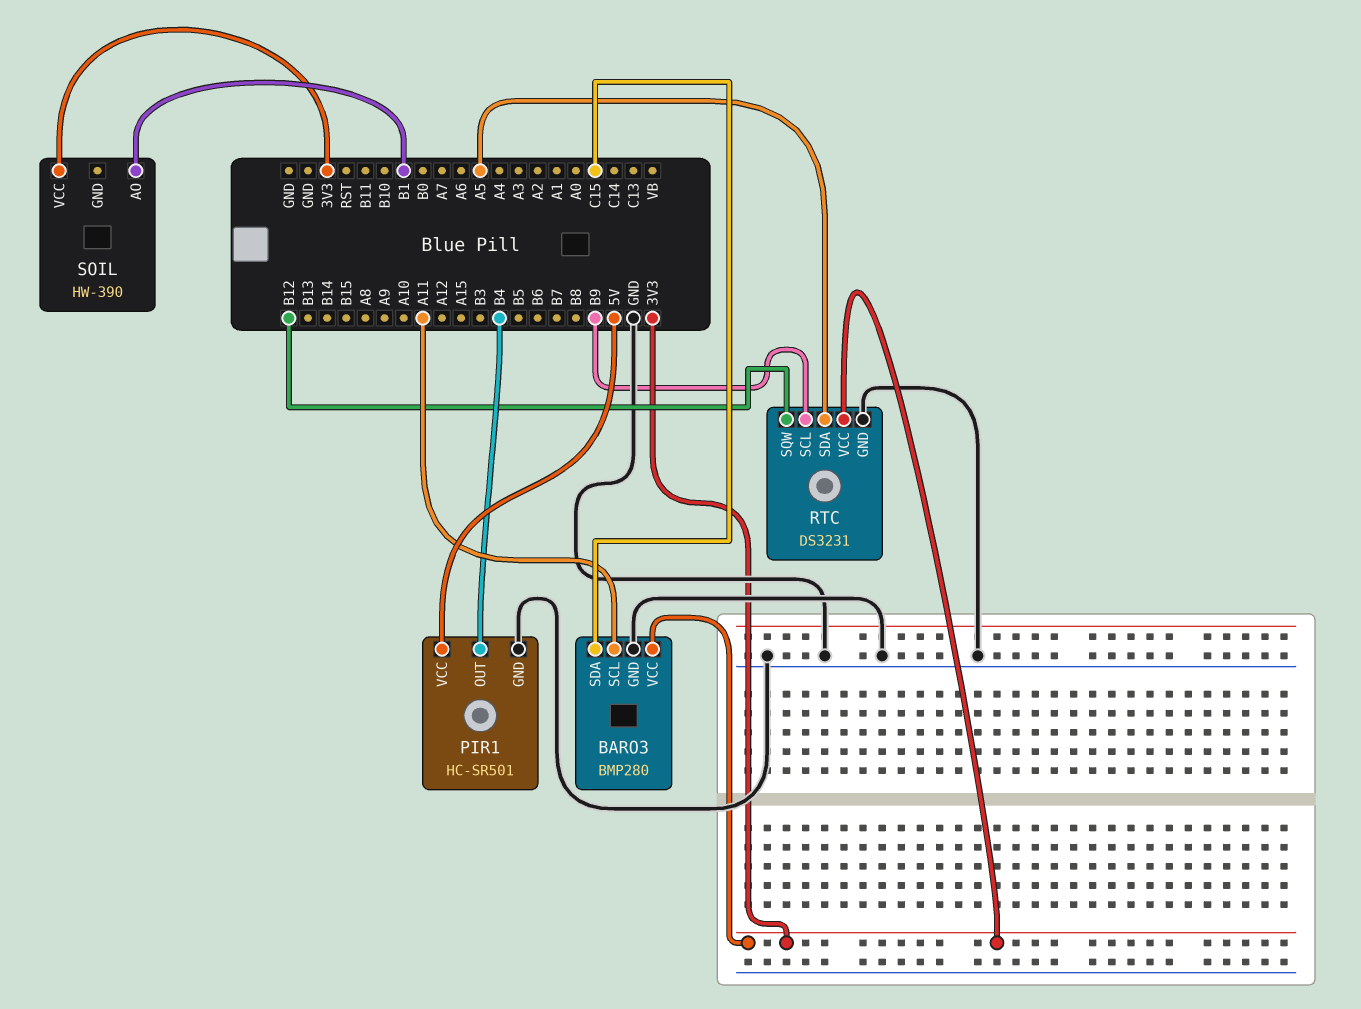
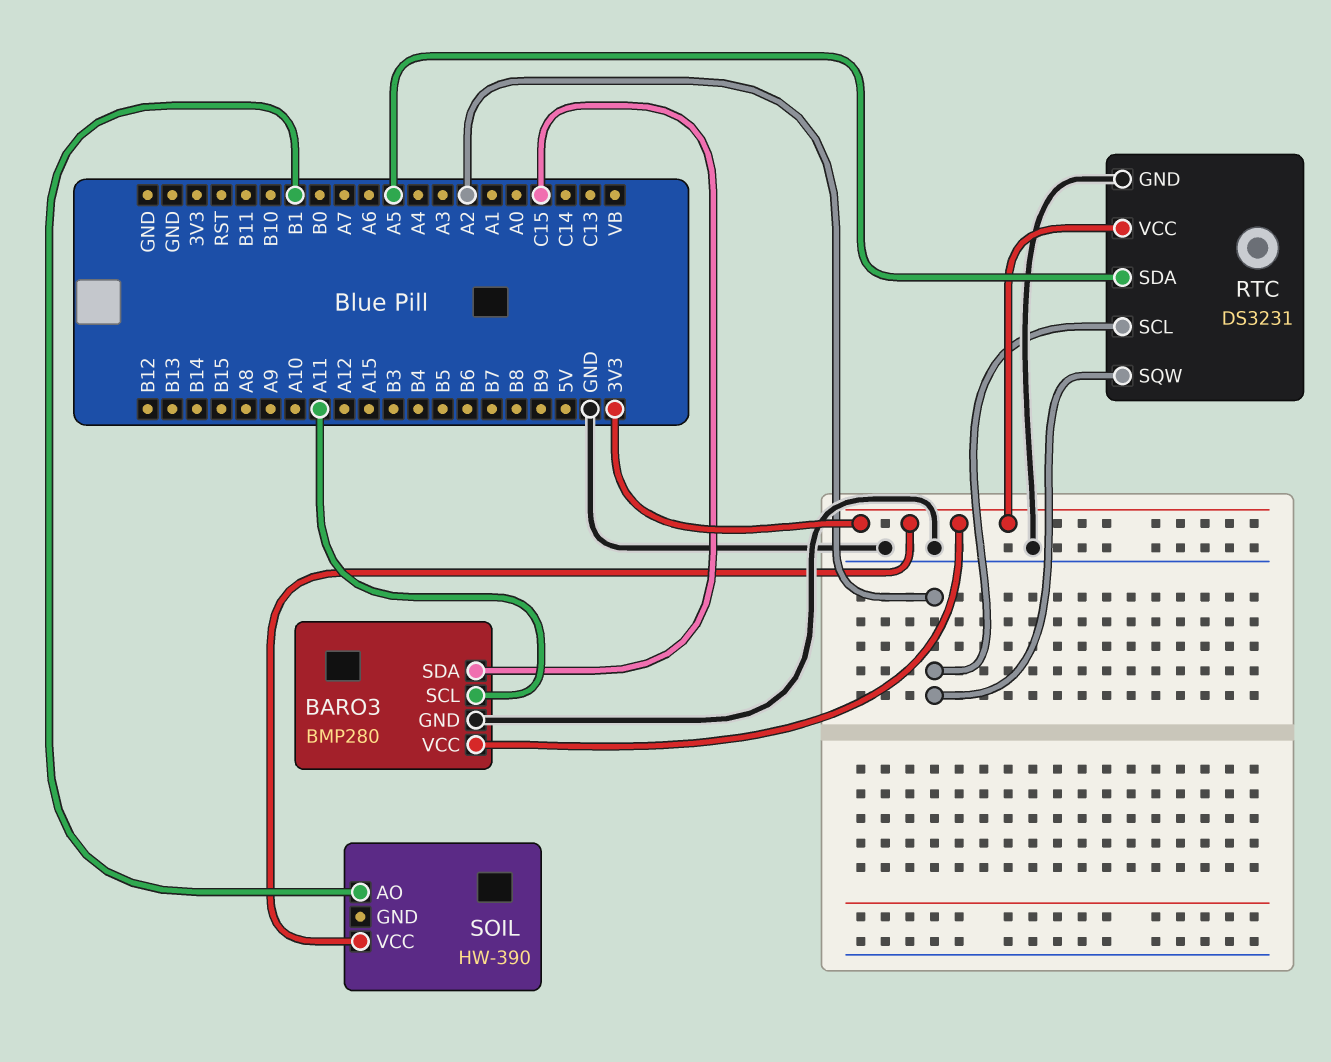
PIR1: HC-SR501 -> none
PIR1 pin GND: GND -> none
PIR1 pin OUT: B4 -> none
PIR1 pin VCC: 5V -> none
RTC pin SCL: B9 -> A2
RTC pin SQW: B12 -> A2

